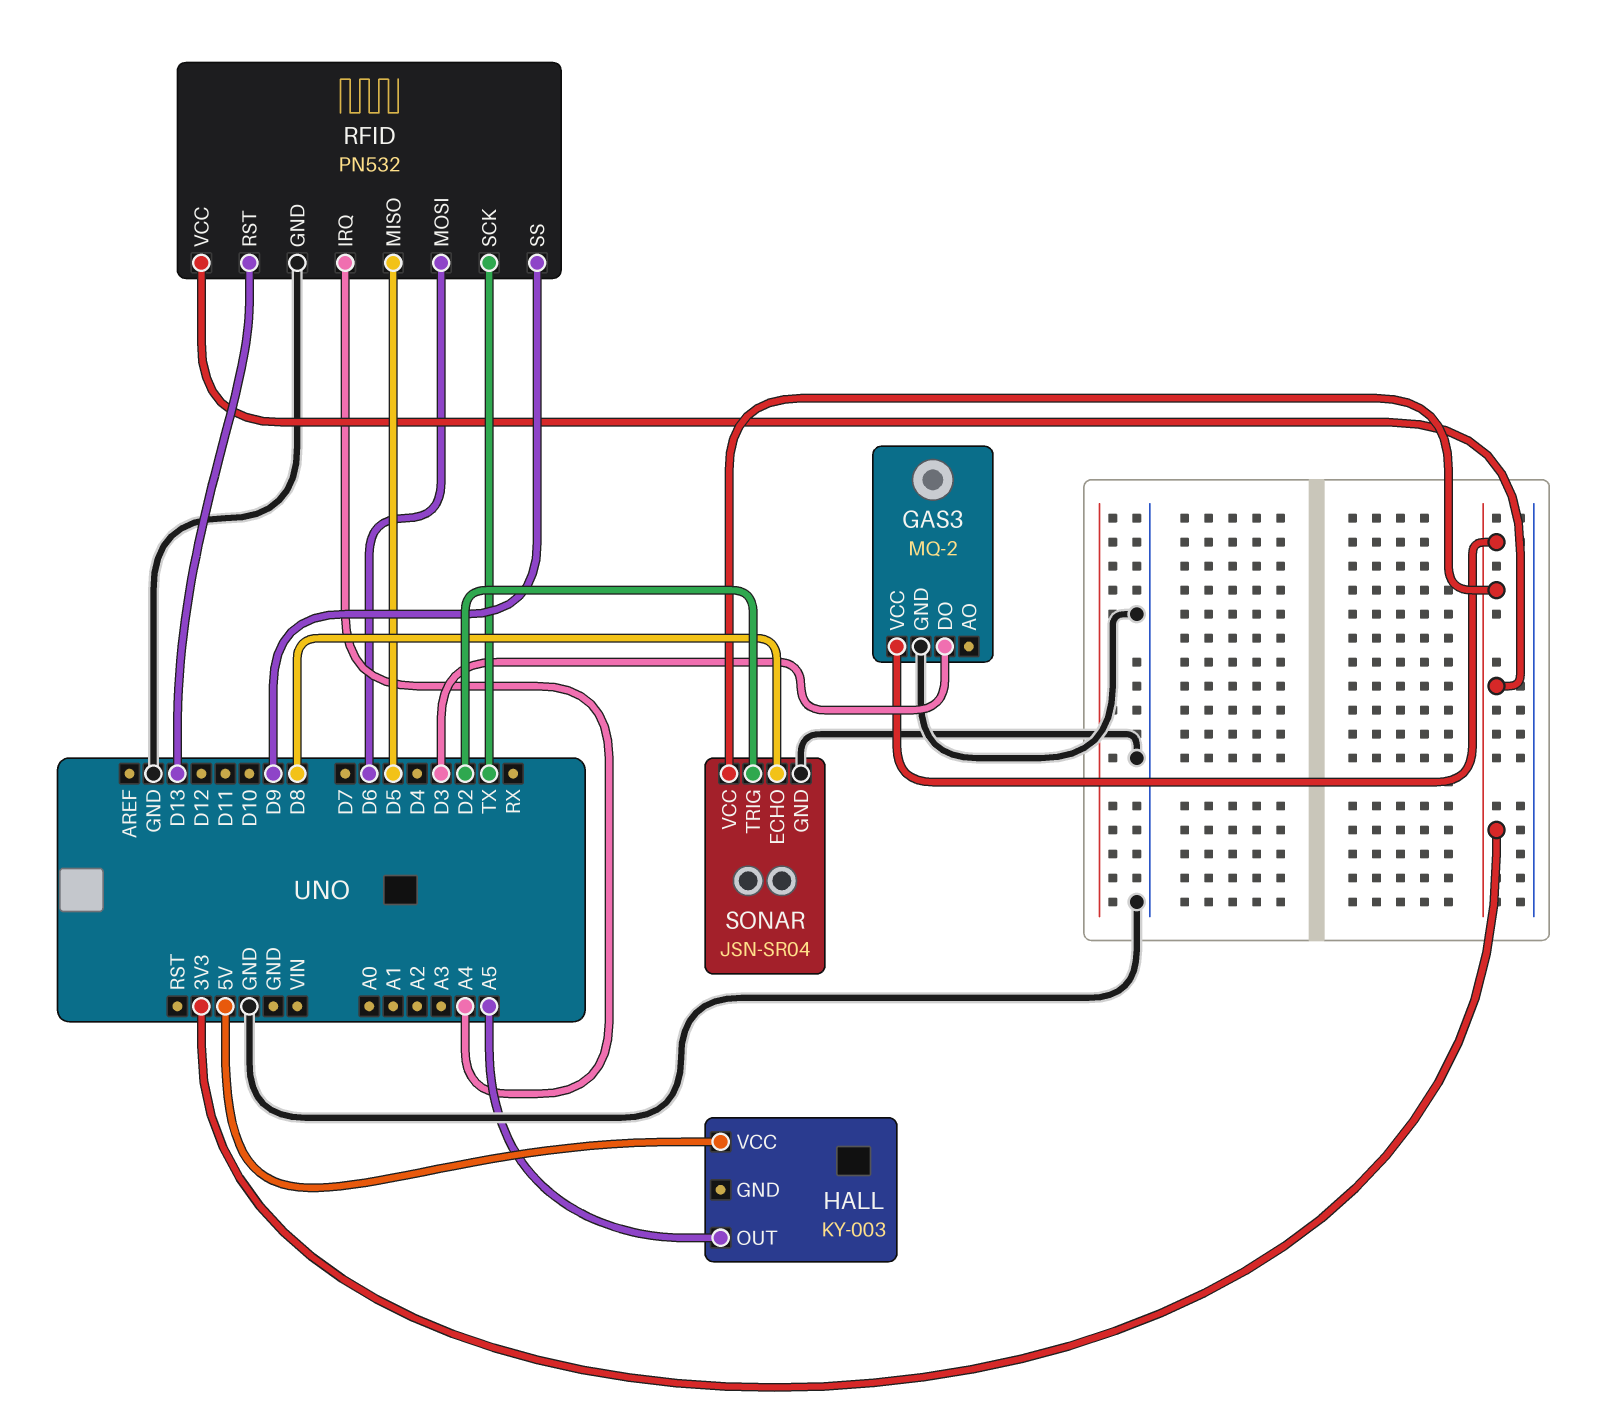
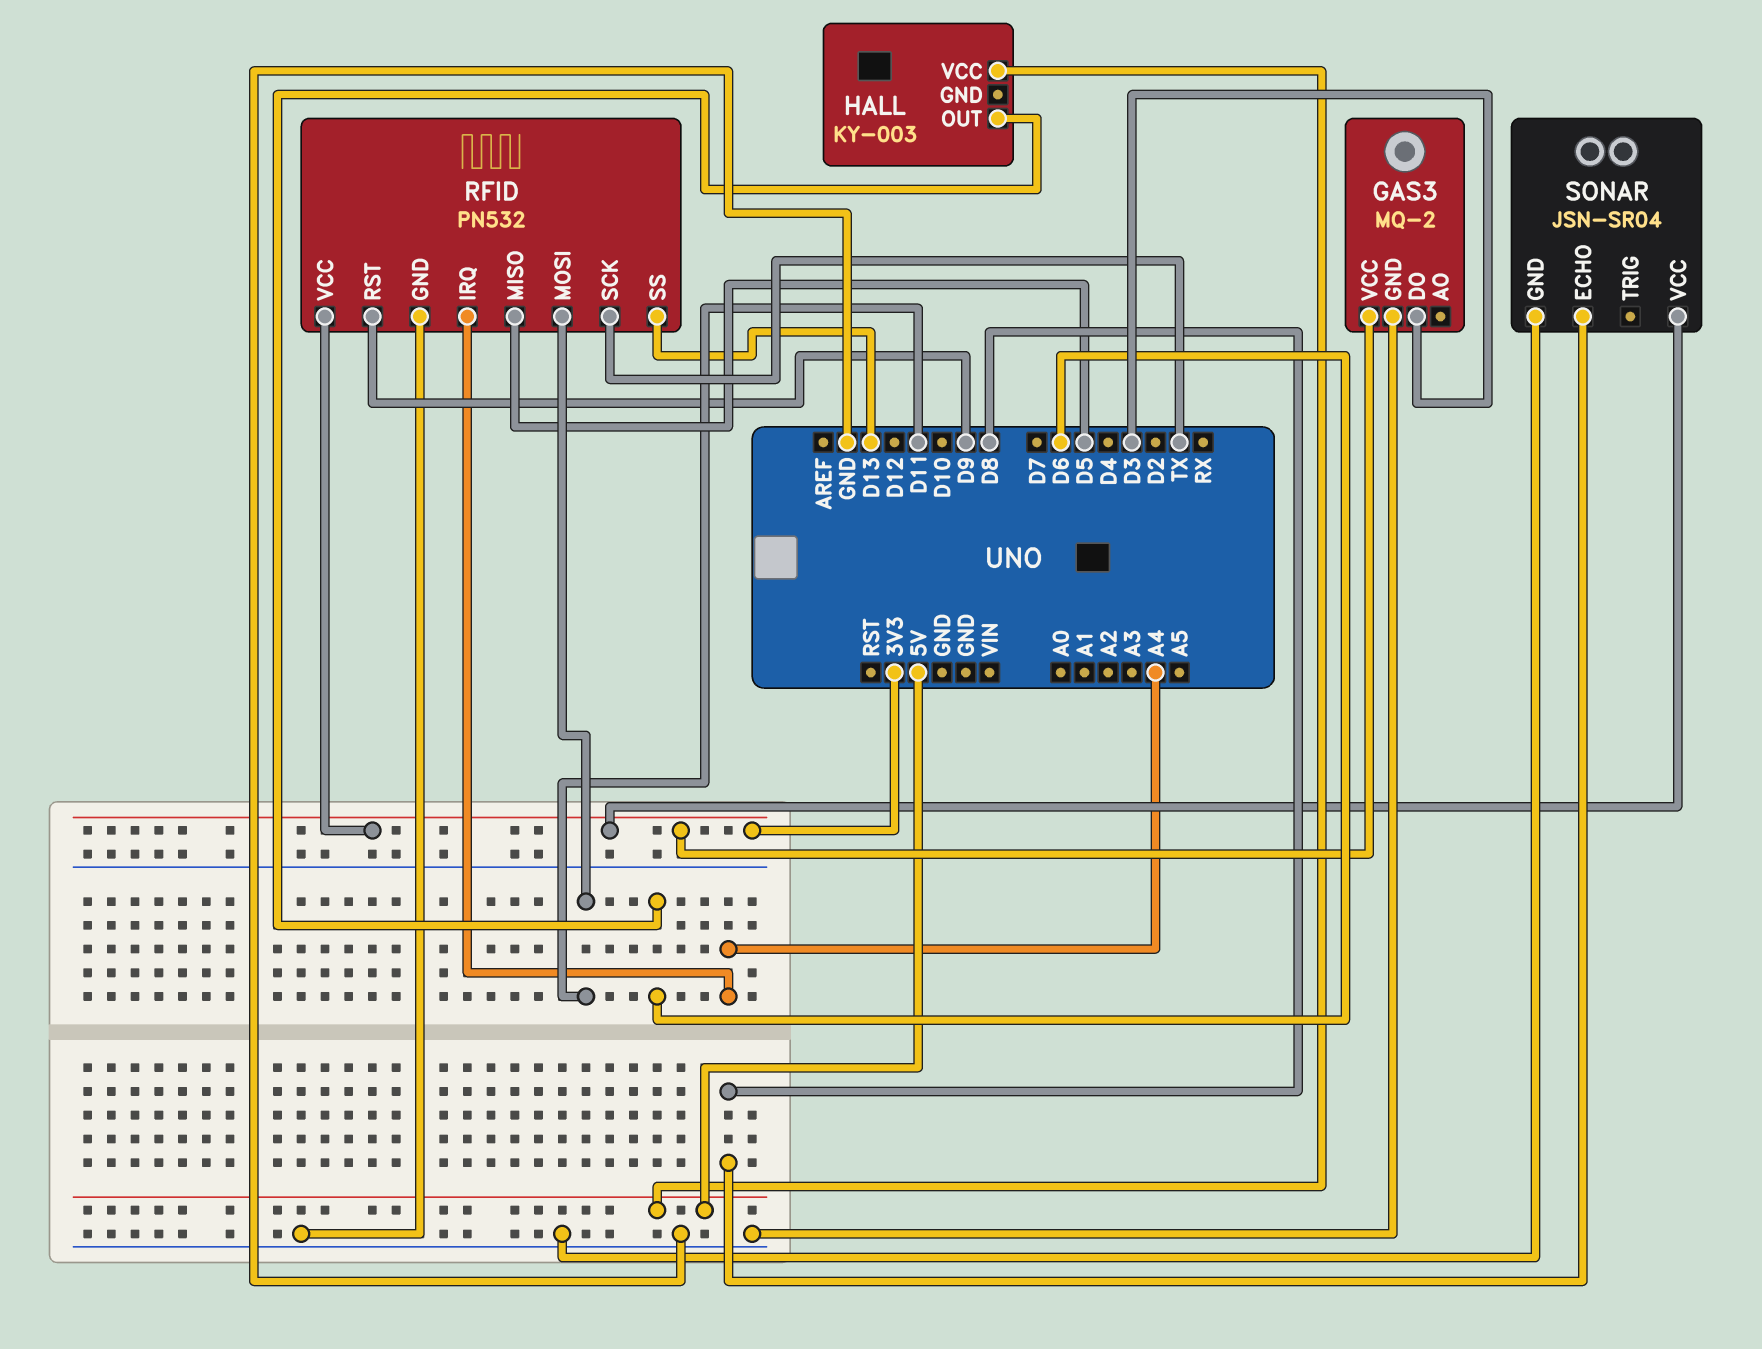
HALL pin OUT: A5 -> D6
RFID pin MOSI: D6 -> D11
RFID pin RST: D13 -> D9
RFID pin SS: D9 -> D13
SONAR pin TRIG: D2 -> none

